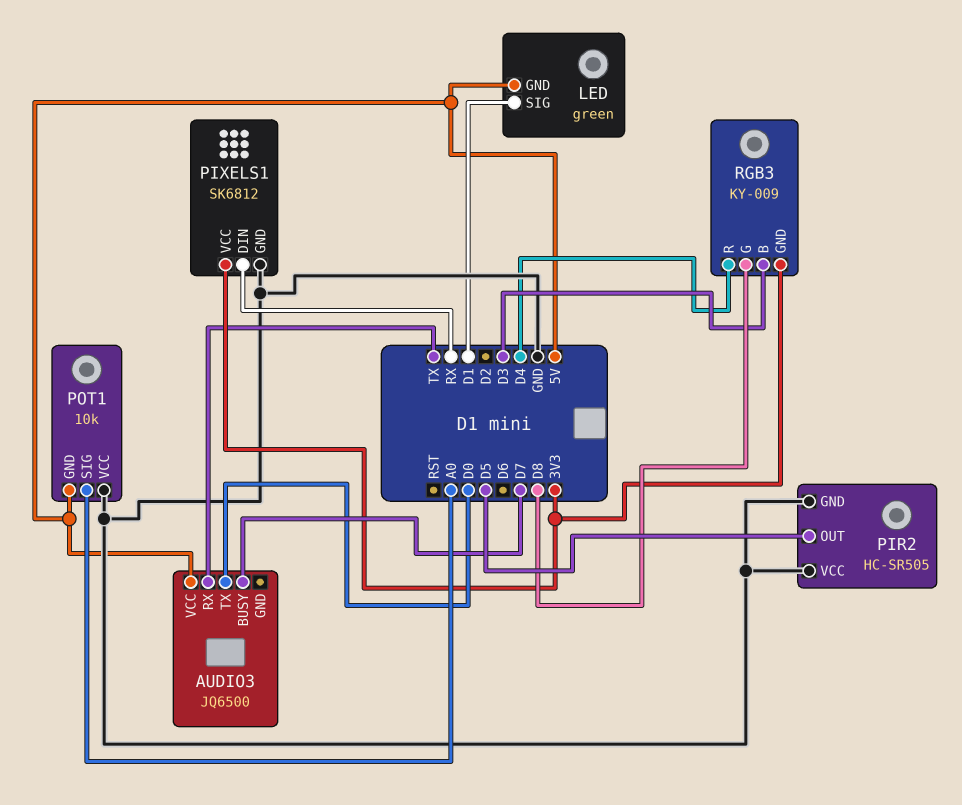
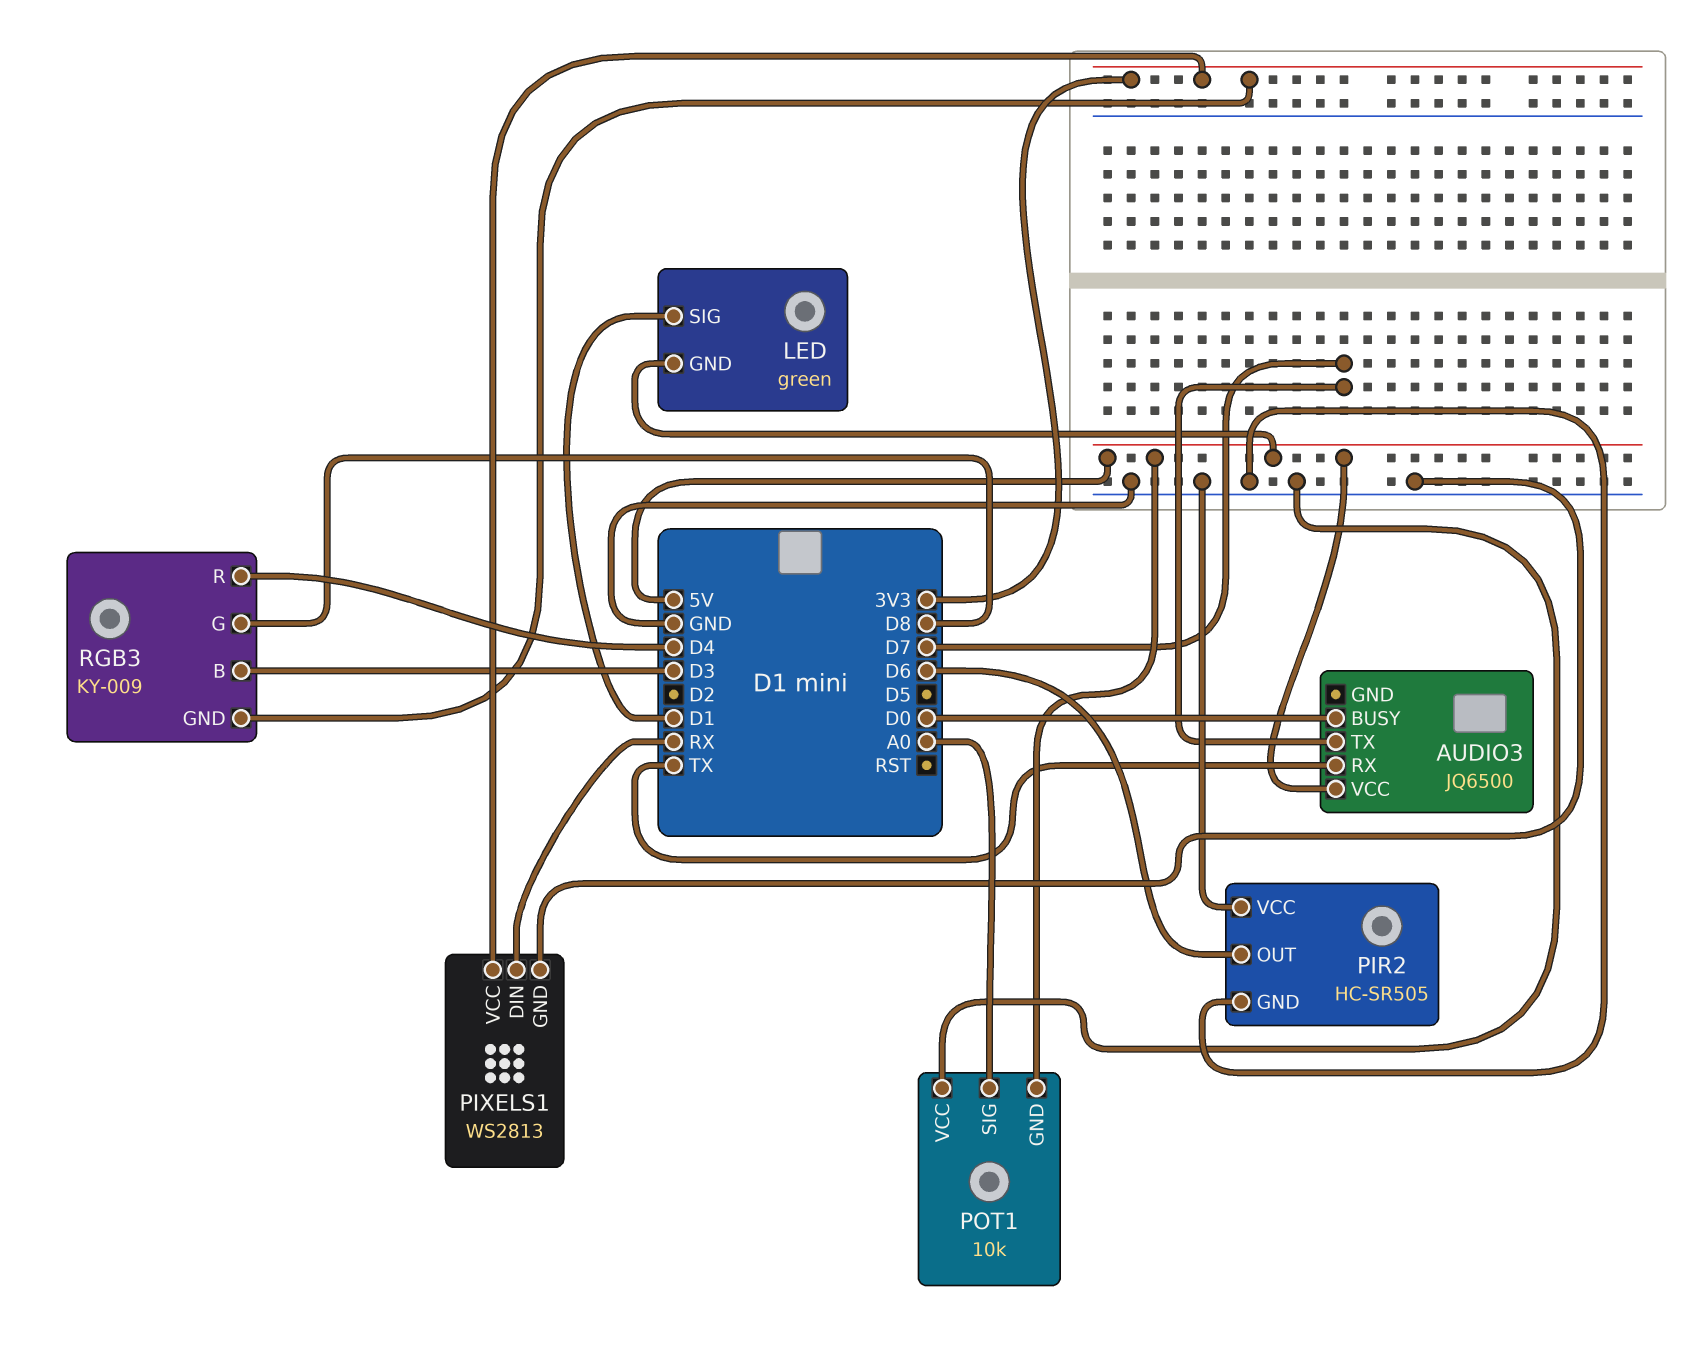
AUDIO3 pin BUSY: D7 -> D0
AUDIO3 pin TX: D0 -> D7
PIR2 pin OUT: D5 -> D6
PIXELS1: SK6812 -> WS2813

